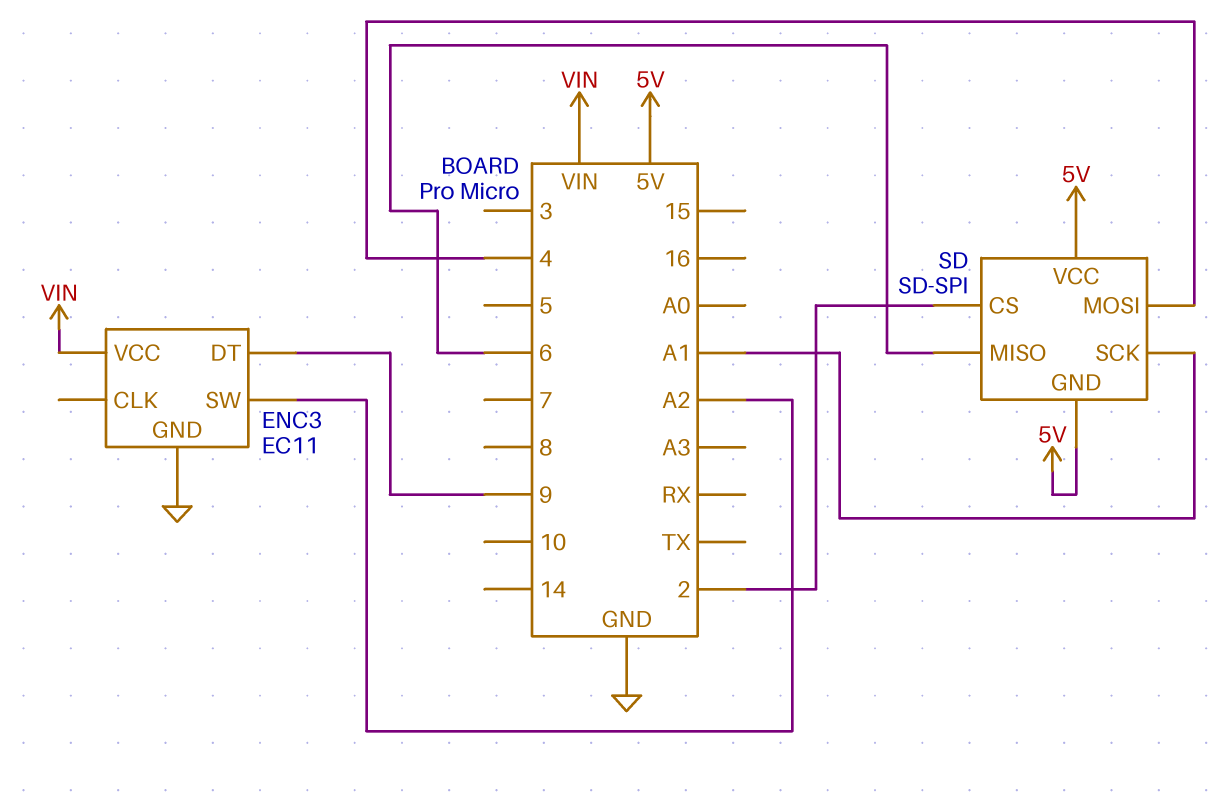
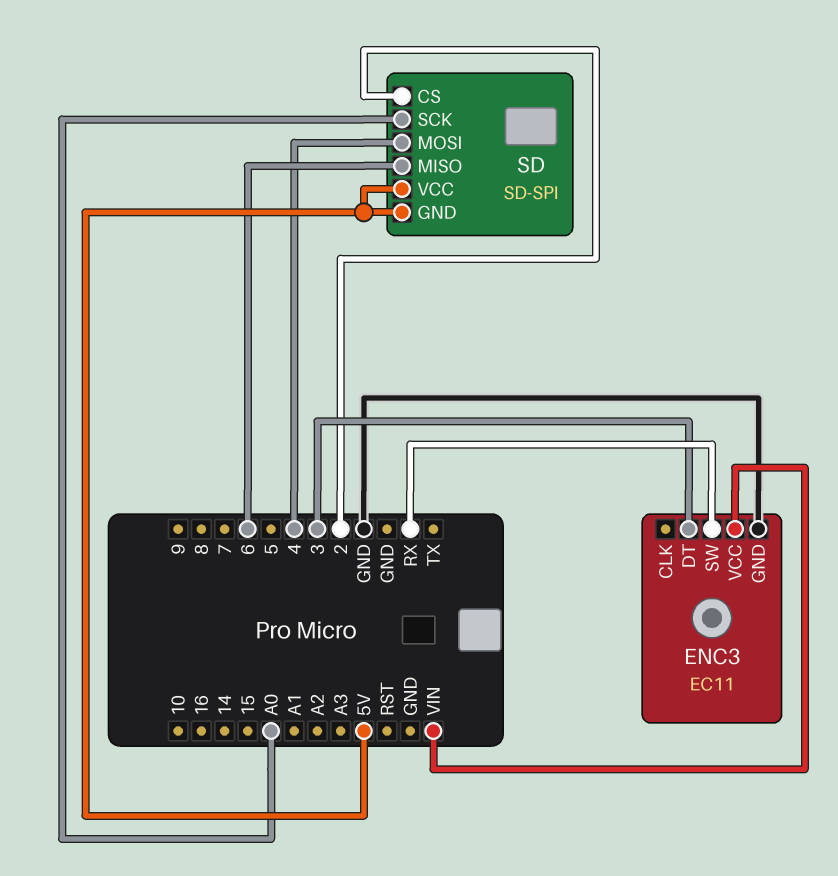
ENC3 pin DT: 9 -> 3
ENC3 pin SW: A2 -> RX
SD pin SCK: A1 -> A0

